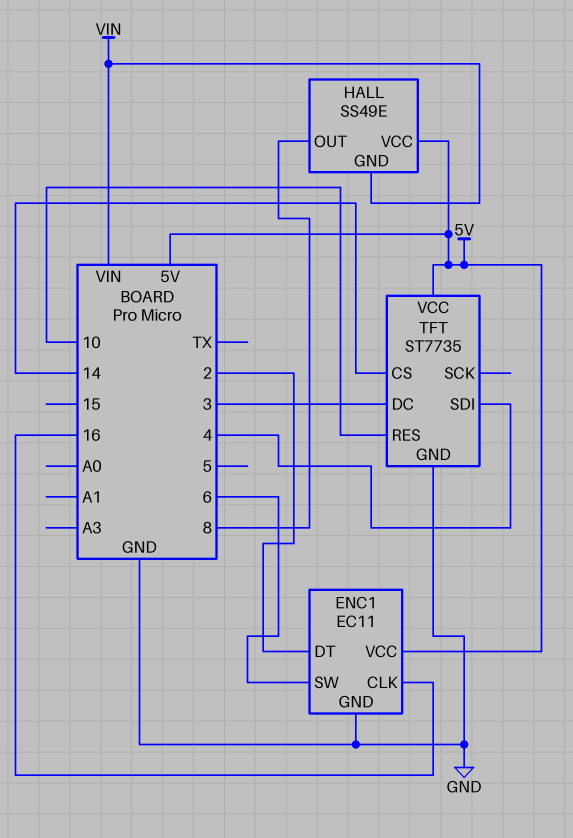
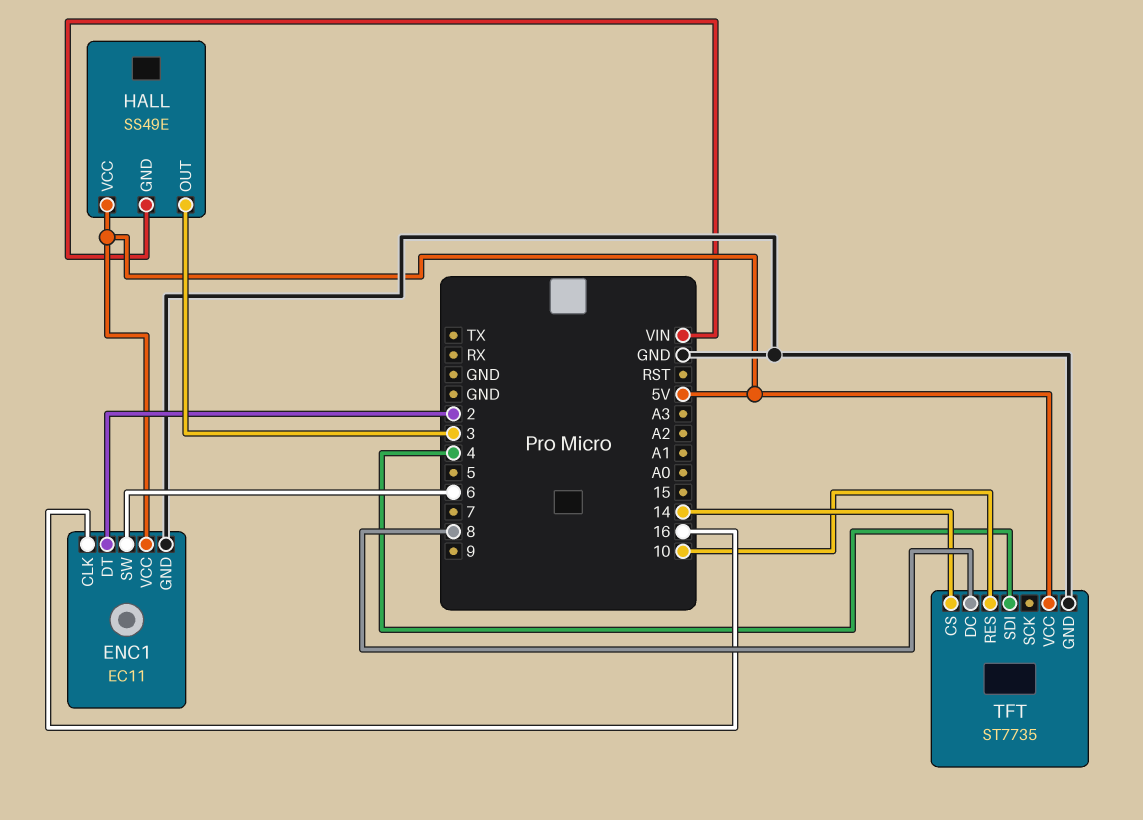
HALL pin OUT: 8 -> 3
TFT pin DC: 3 -> 8

